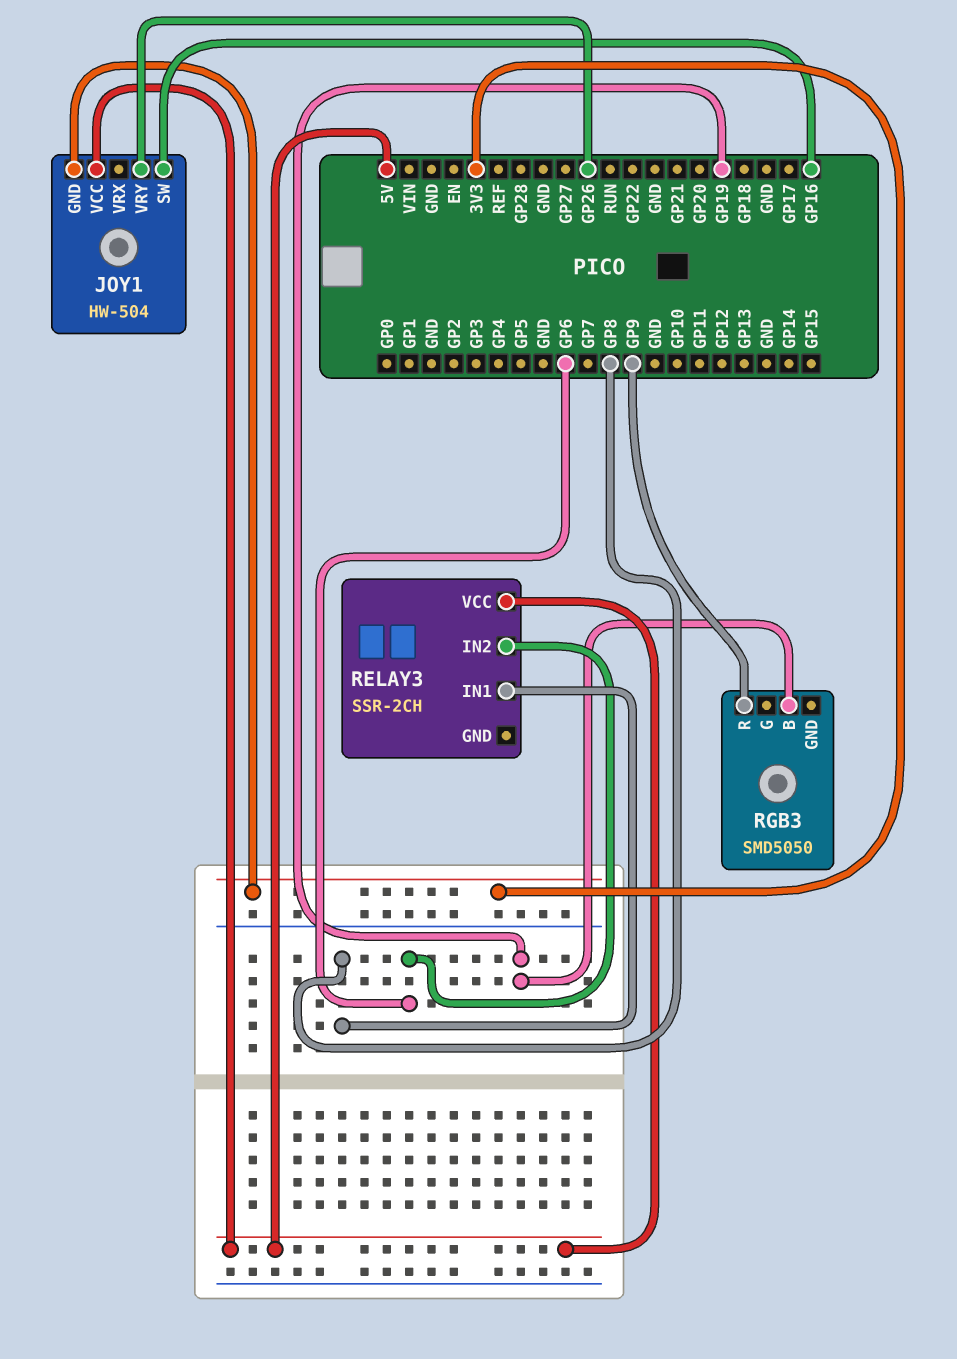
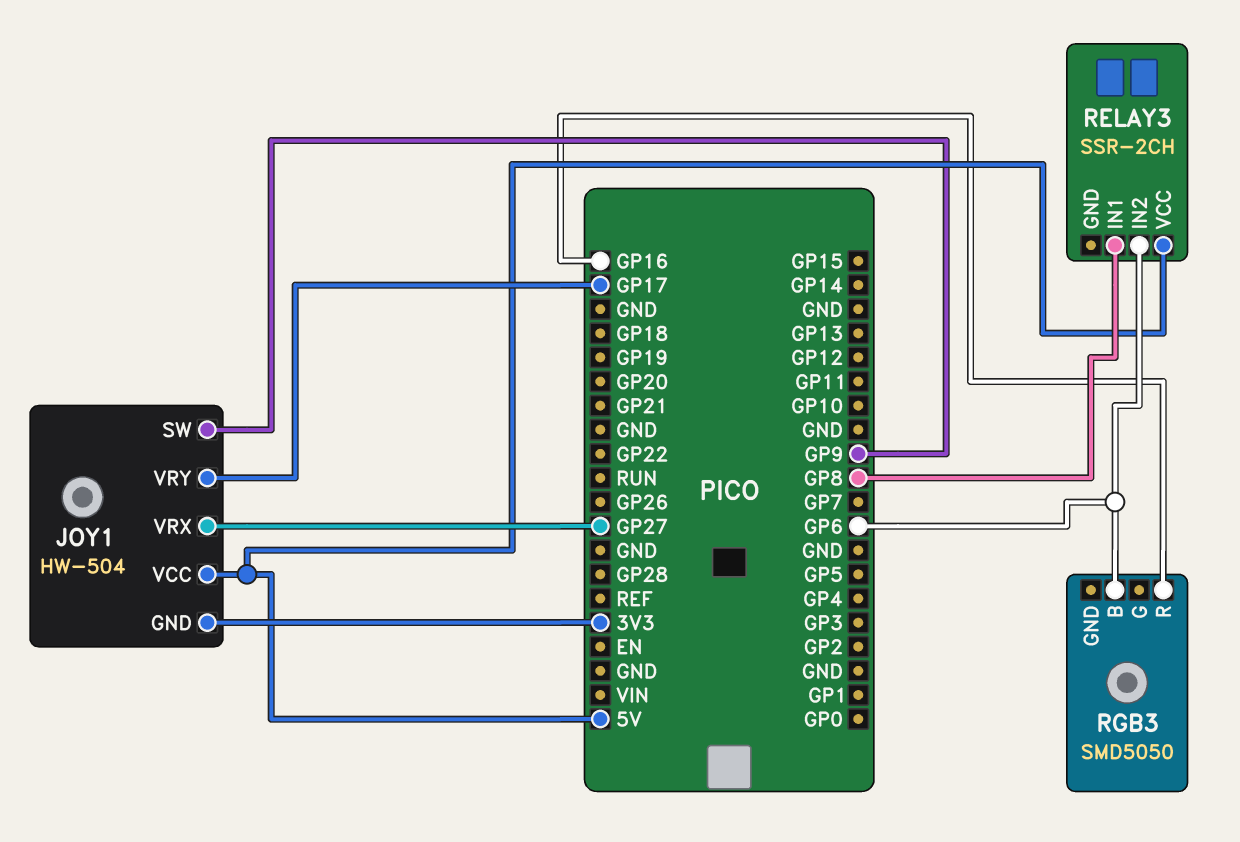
JOY1 pin SW: GP16 -> GP9
JOY1 pin VRX: none -> GP27
JOY1 pin VRY: GP26 -> GP17
RGB3 pin B: GP19 -> GP6
RGB3 pin R: GP9 -> GP16

